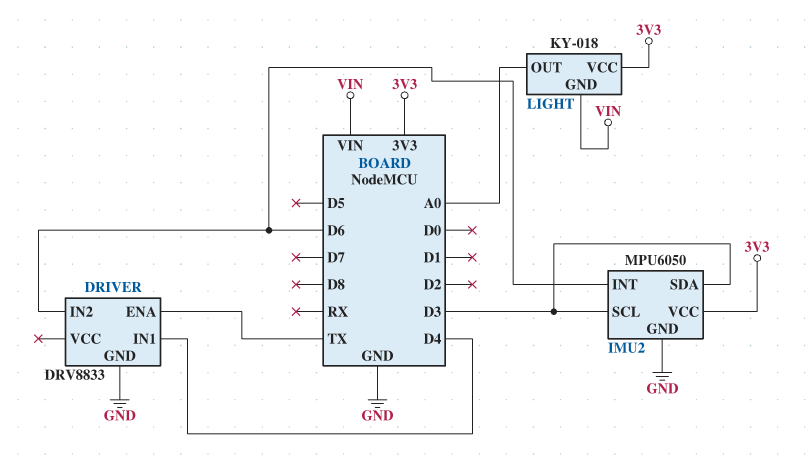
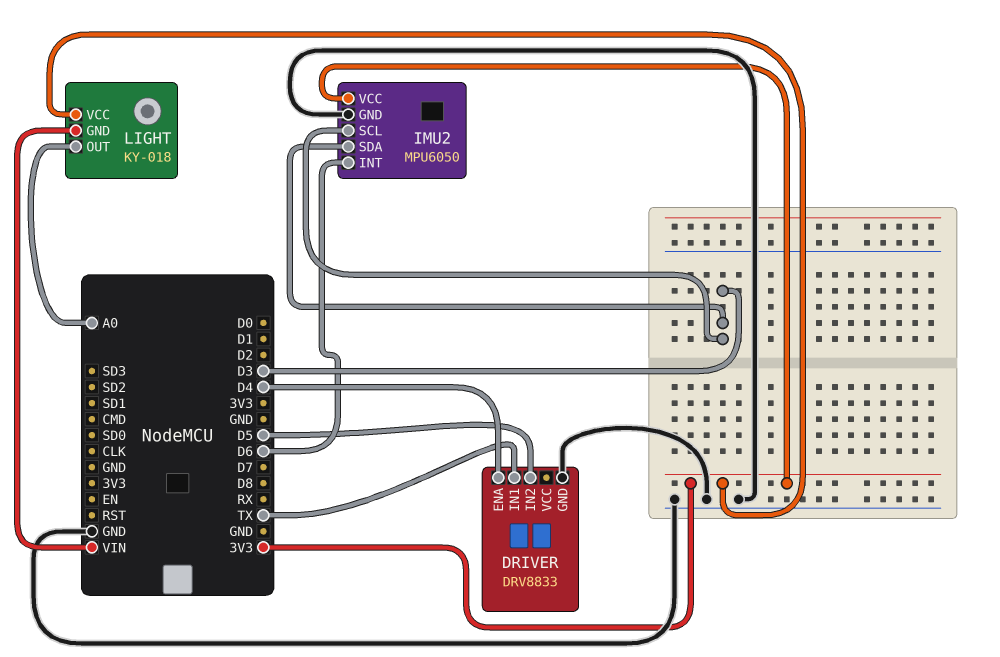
DRIVER pin ENA: TX -> D4
DRIVER pin IN1: D4 -> TX
DRIVER pin IN2: D6 -> D5

